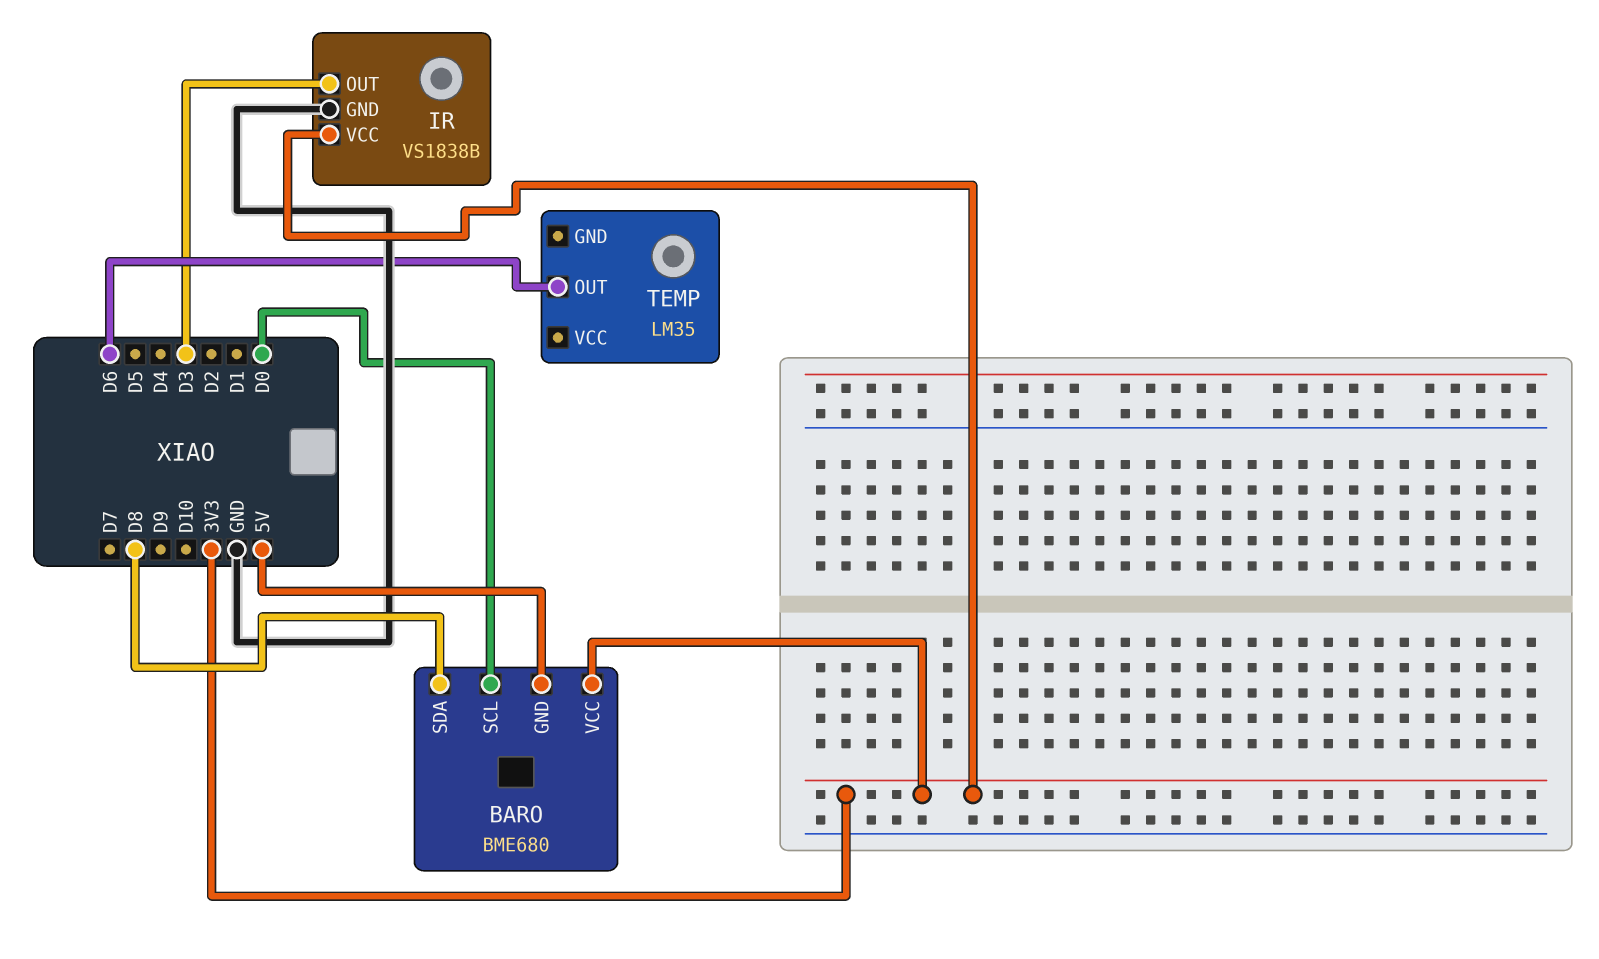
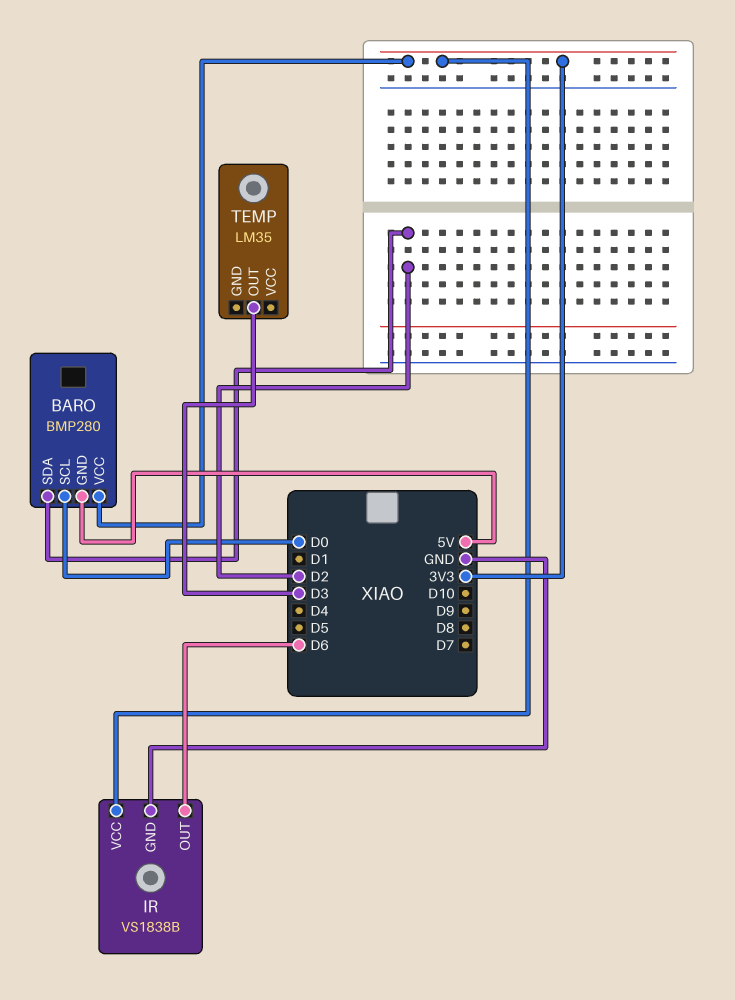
BARO: BME680 -> BMP280
BARO pin SDA: D8 -> D2
IR pin OUT: D3 -> D6
TEMP pin OUT: D6 -> D3

